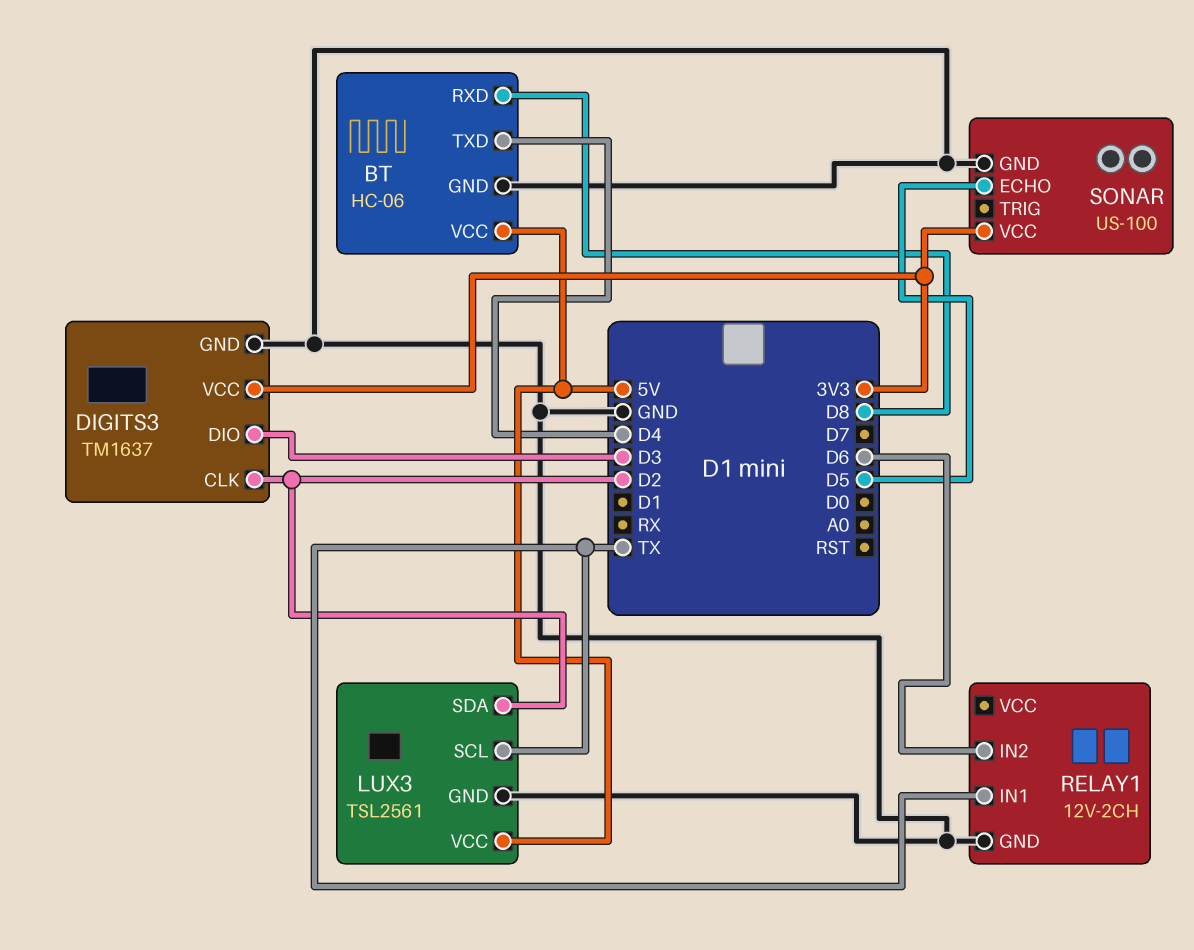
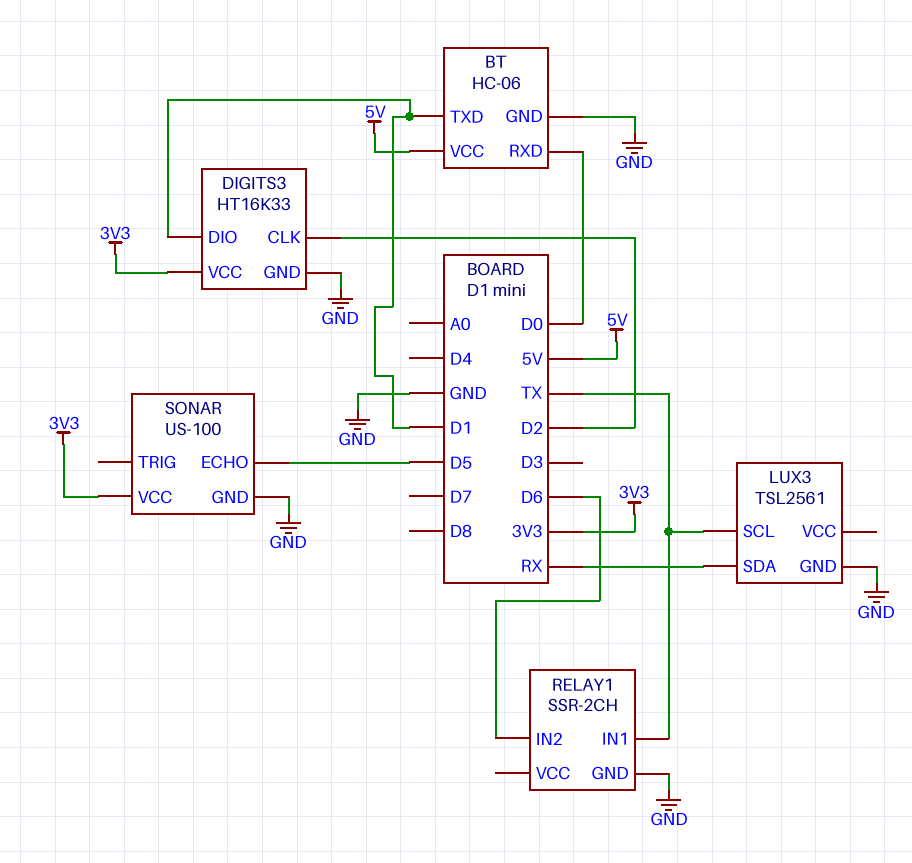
BT pin RXD: D8 -> D0
BT pin TXD: D4 -> D1
DIGITS3: TM1637 -> HT16K33
DIGITS3 pin DIO: D3 -> D1
LUX3 pin SDA: D2 -> RX
LUX3 pin VCC: 5V -> none
RELAY1: 12V-2CH -> SSR-2CH

